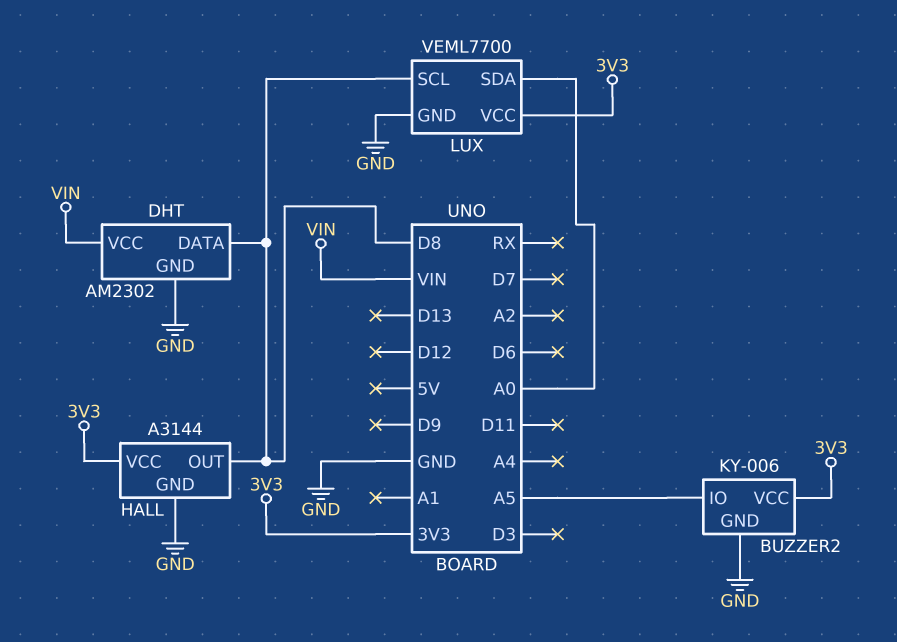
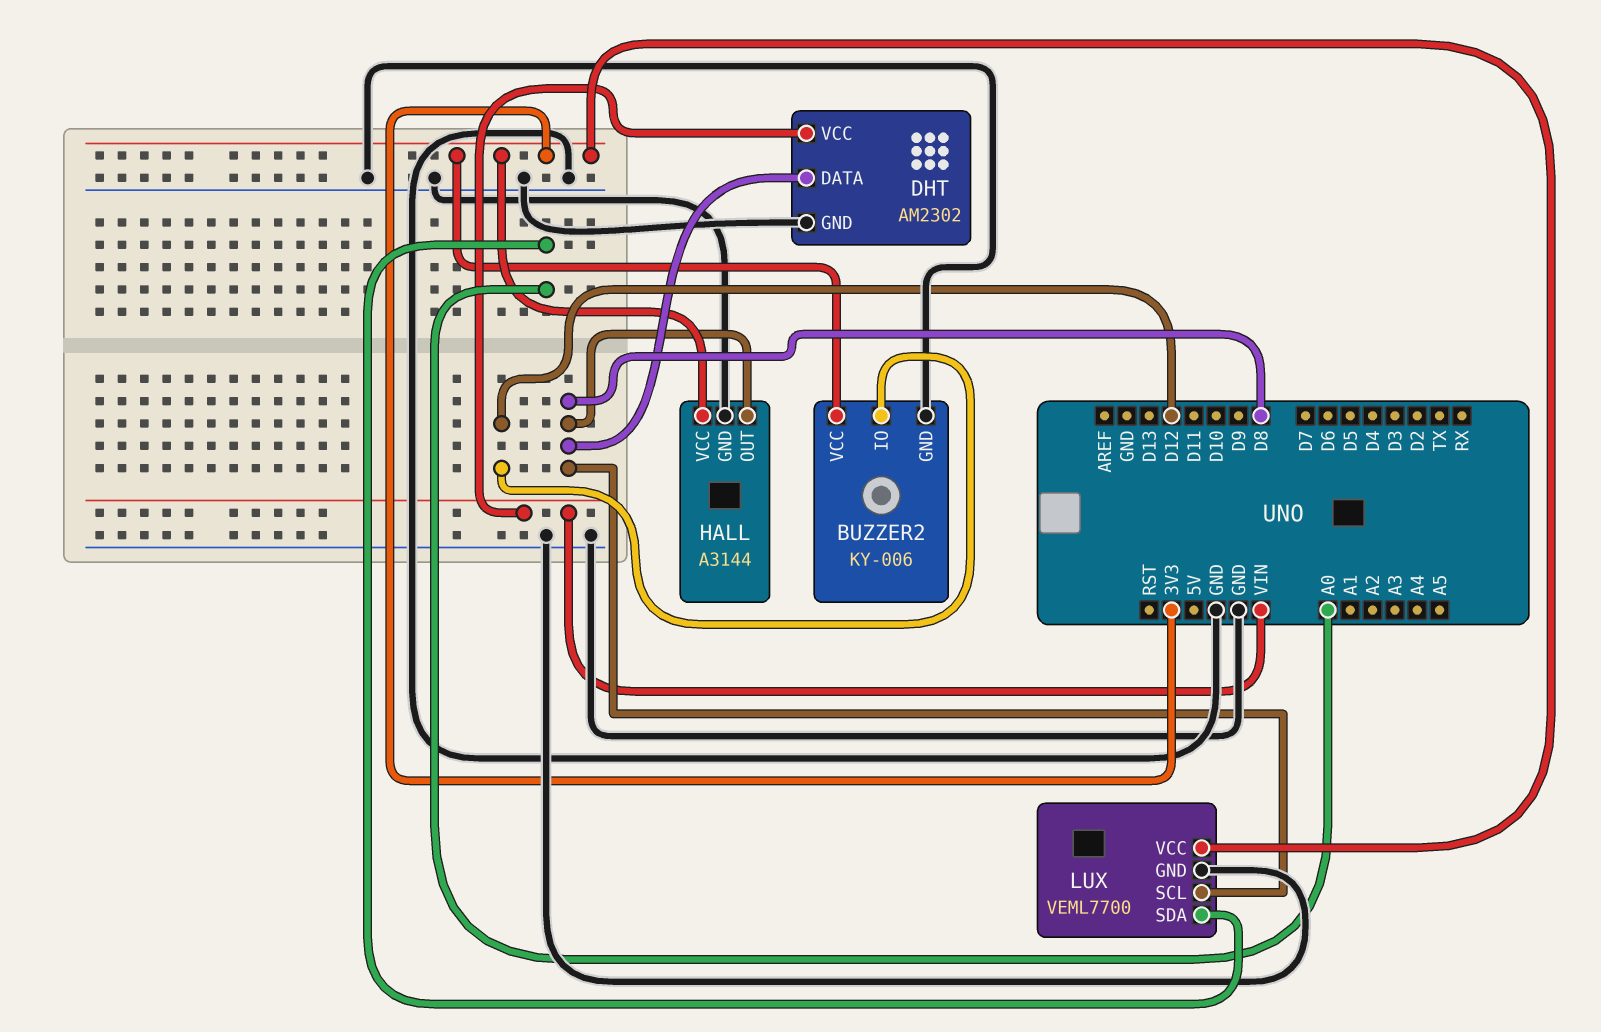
BUZZER2 pin IO: A5 -> D12

